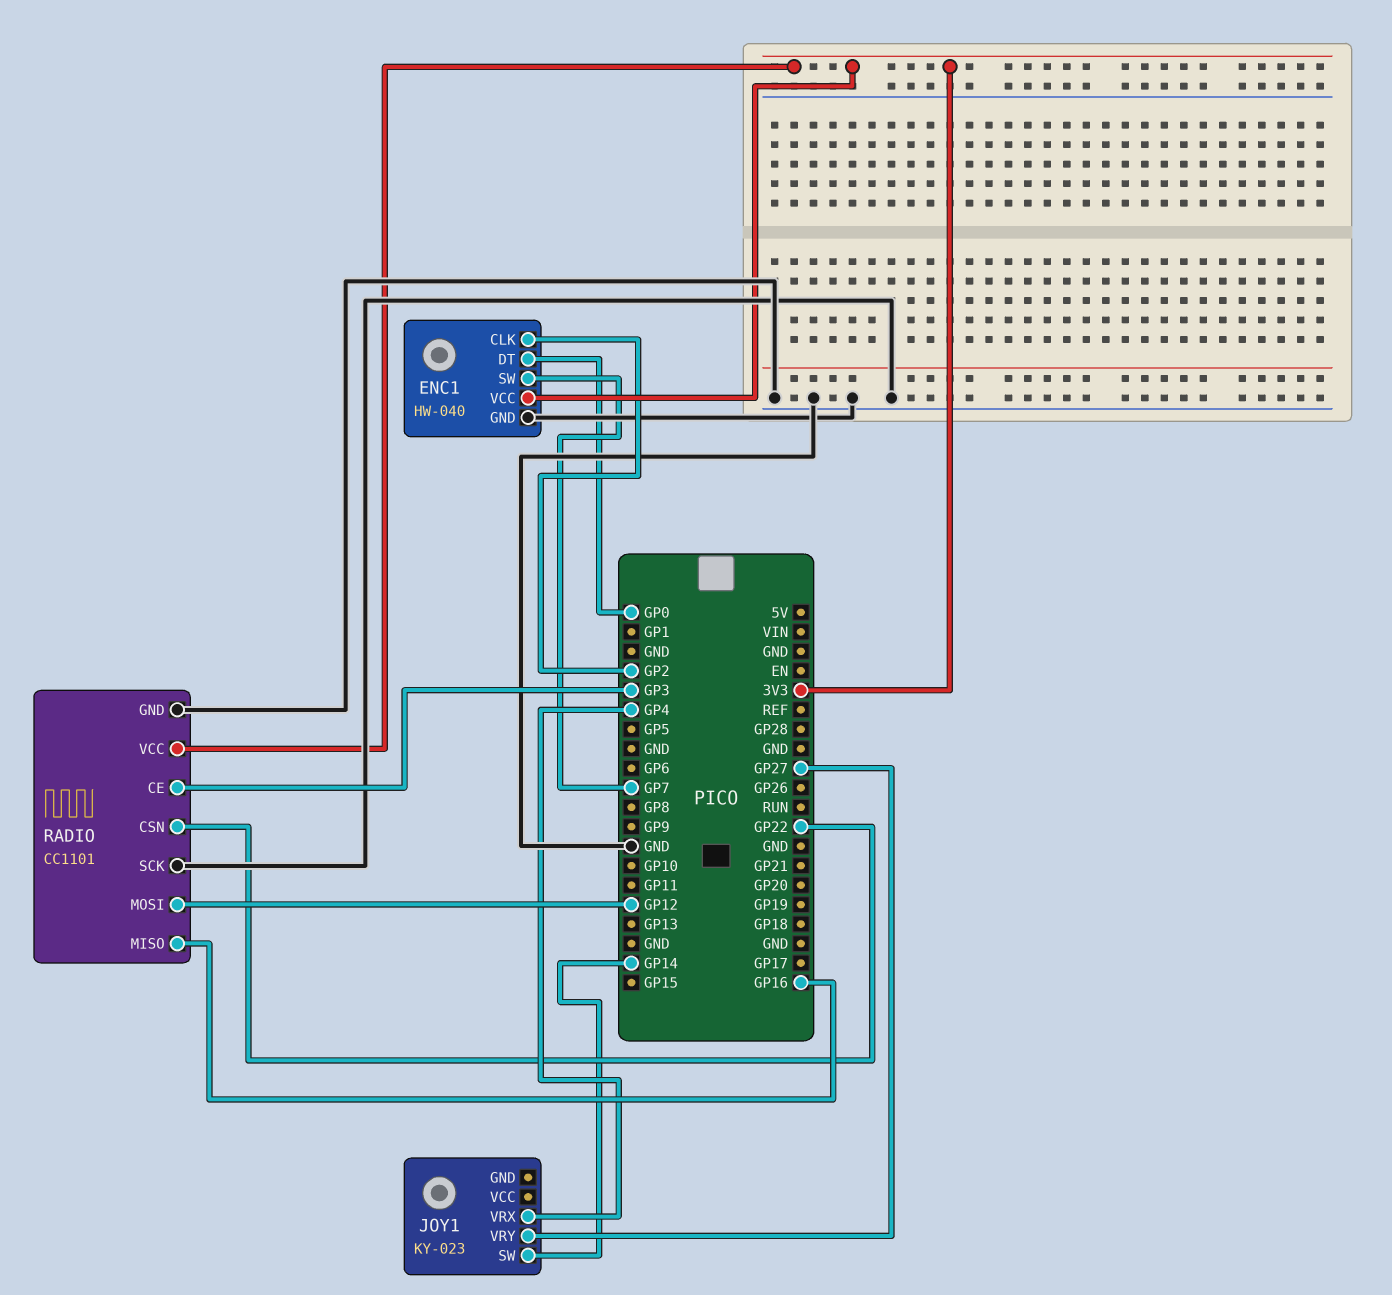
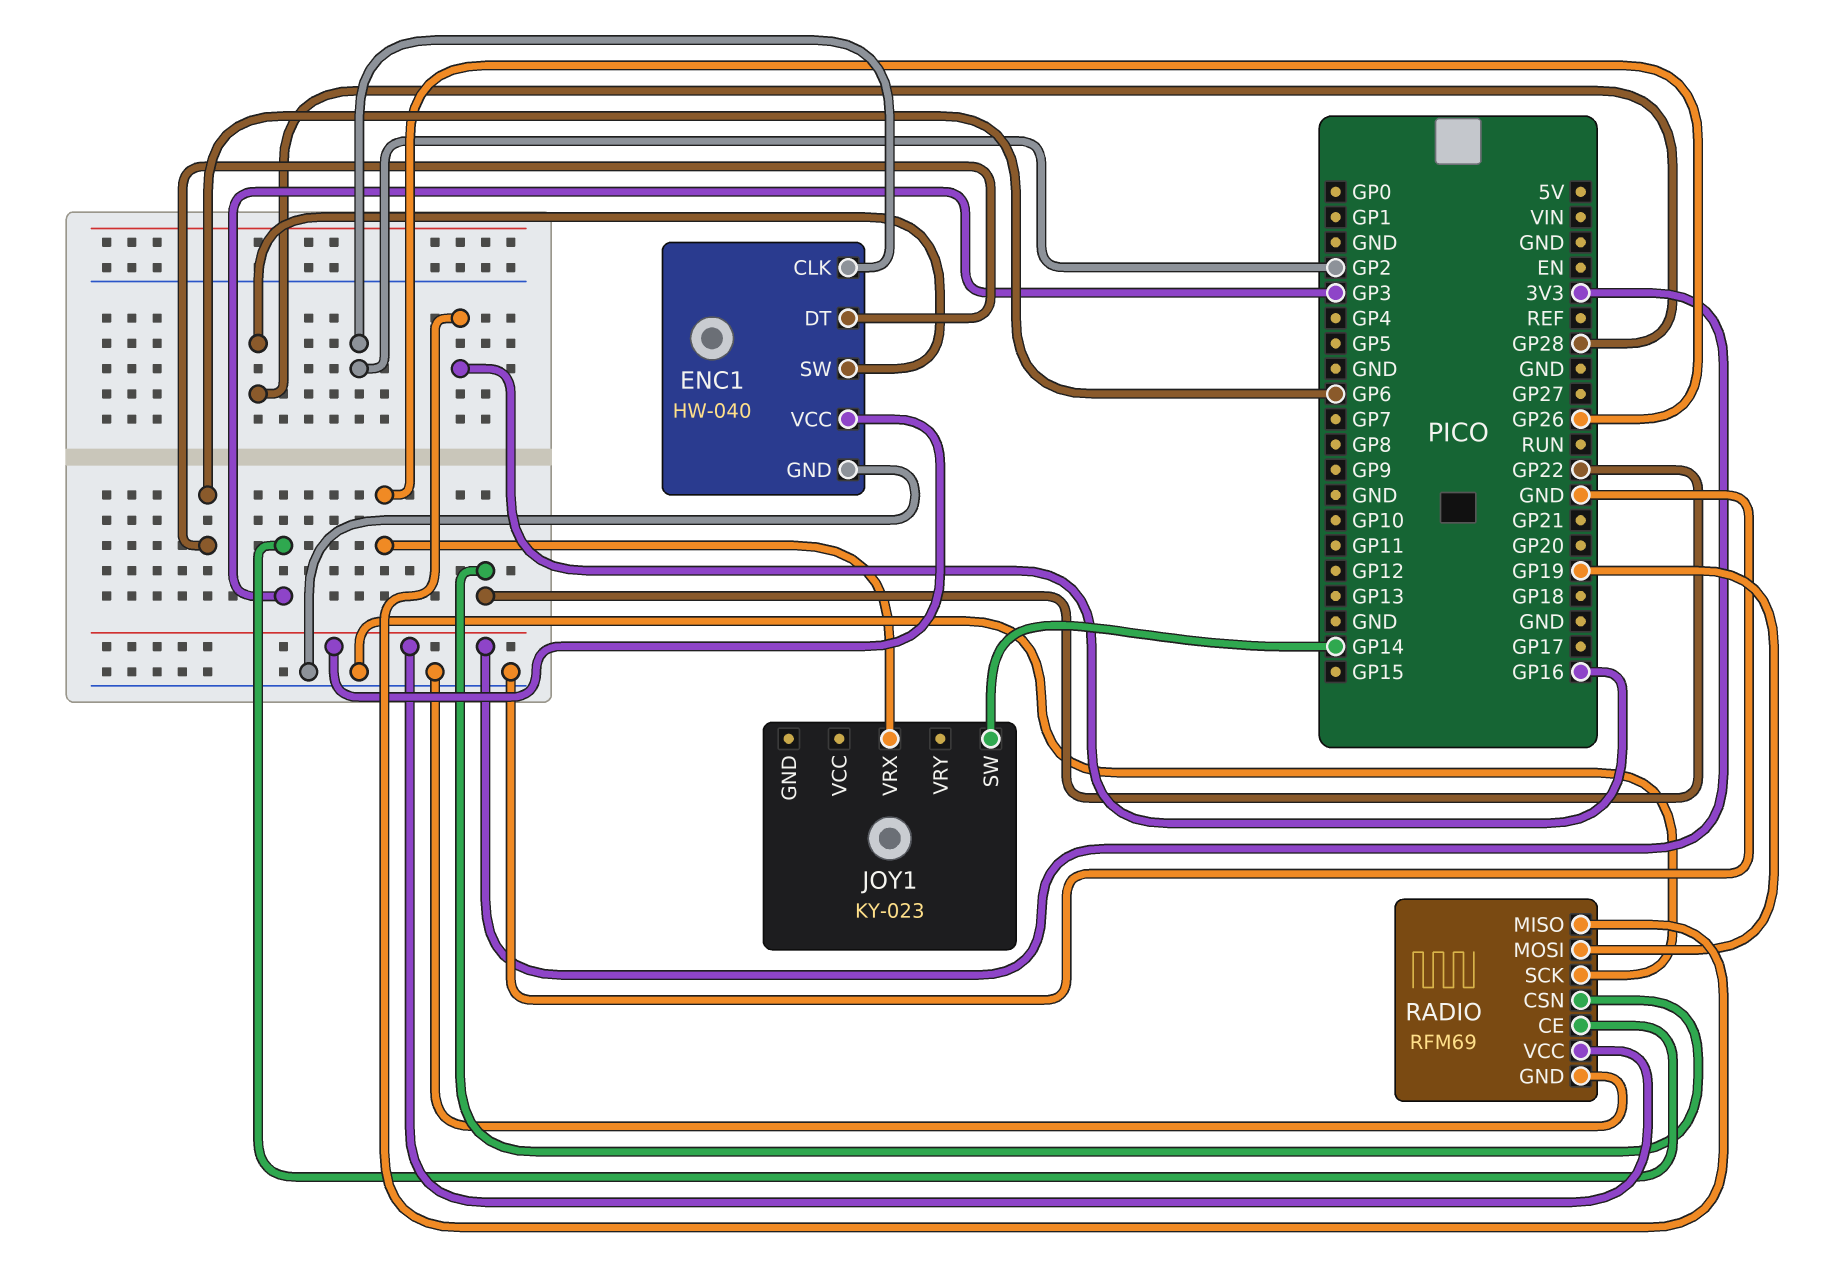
ENC1 pin DT: GP0 -> GP6
ENC1 pin SW: GP7 -> GP28
JOY1 pin VRX: GP4 -> GP26
JOY1 pin VRY: GP27 -> none
RADIO: CC1101 -> RFM69
RADIO pin MOSI: GP12 -> GP19

